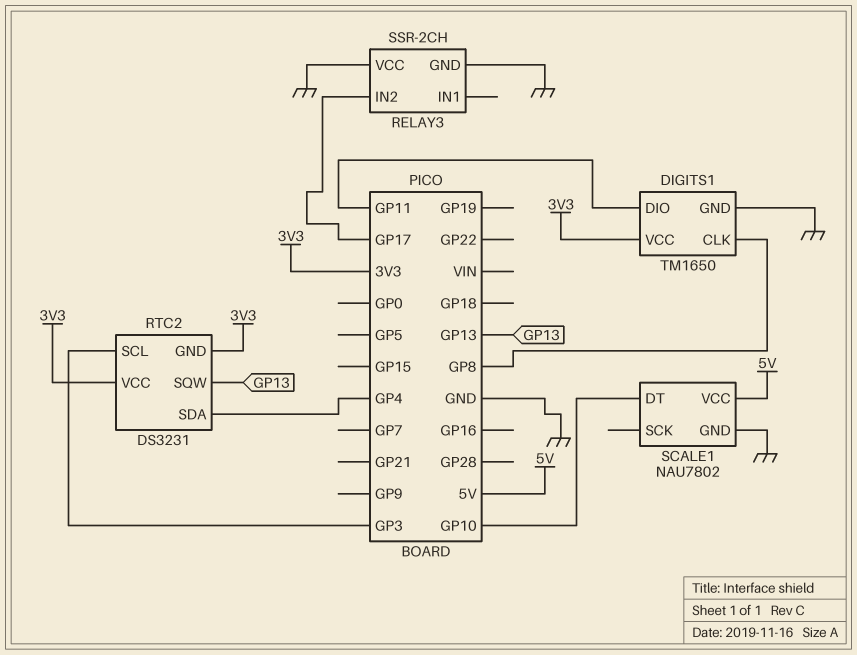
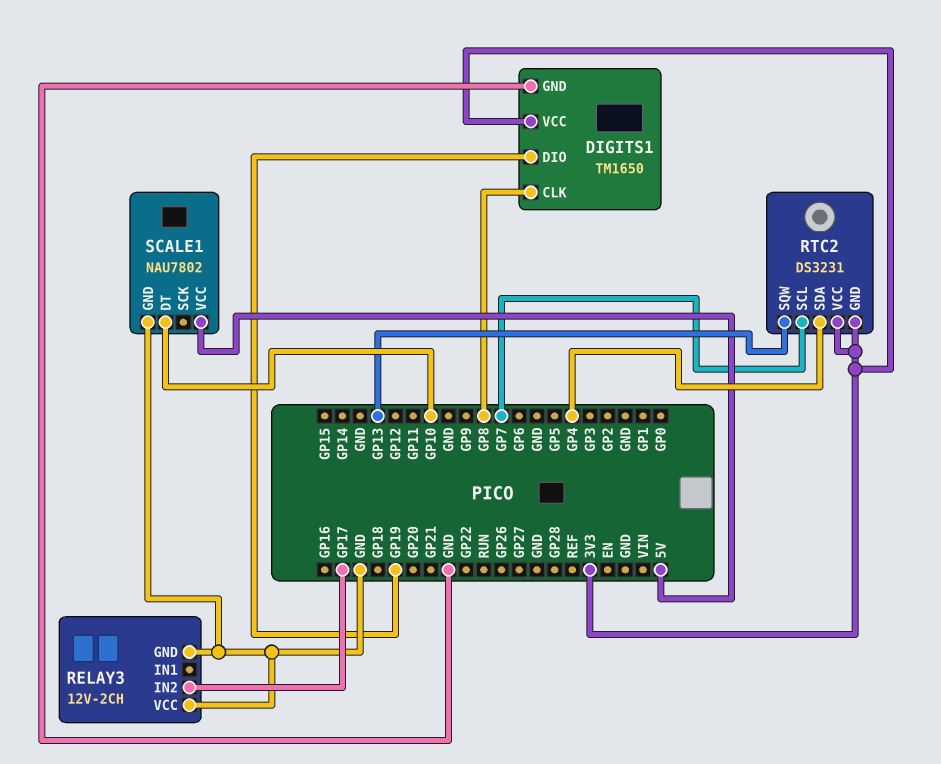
DIGITS1 pin DIO: GP11 -> GP19
RELAY3: SSR-2CH -> 12V-2CH
RTC2 pin SCL: GP3 -> GP7

